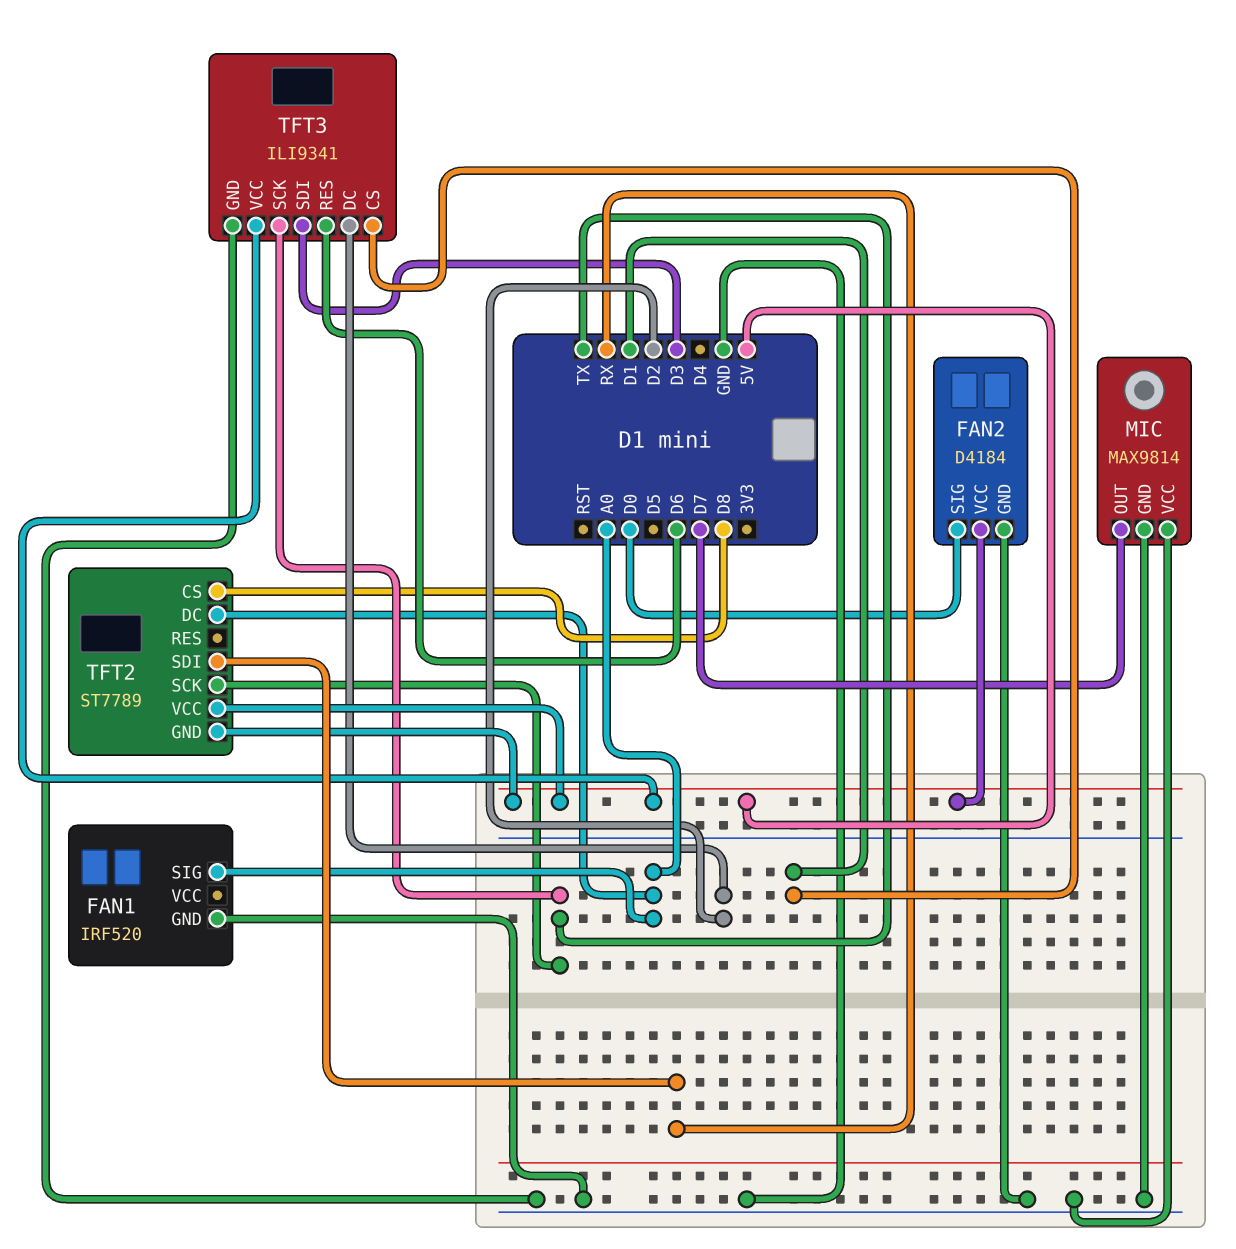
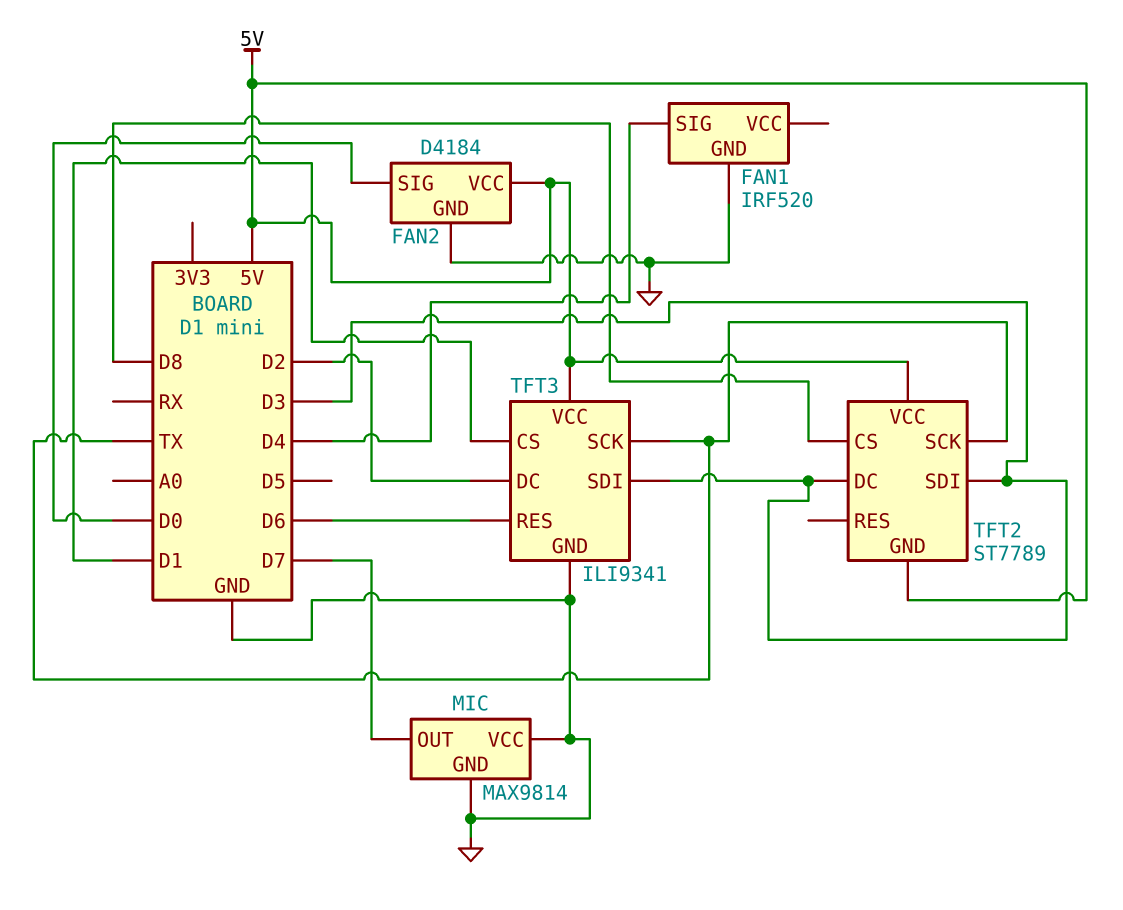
FAN1 pin SIG: A0 -> D4
TFT2 pin DC: A0 -> D3
TFT2 pin SDI: RX -> D3

